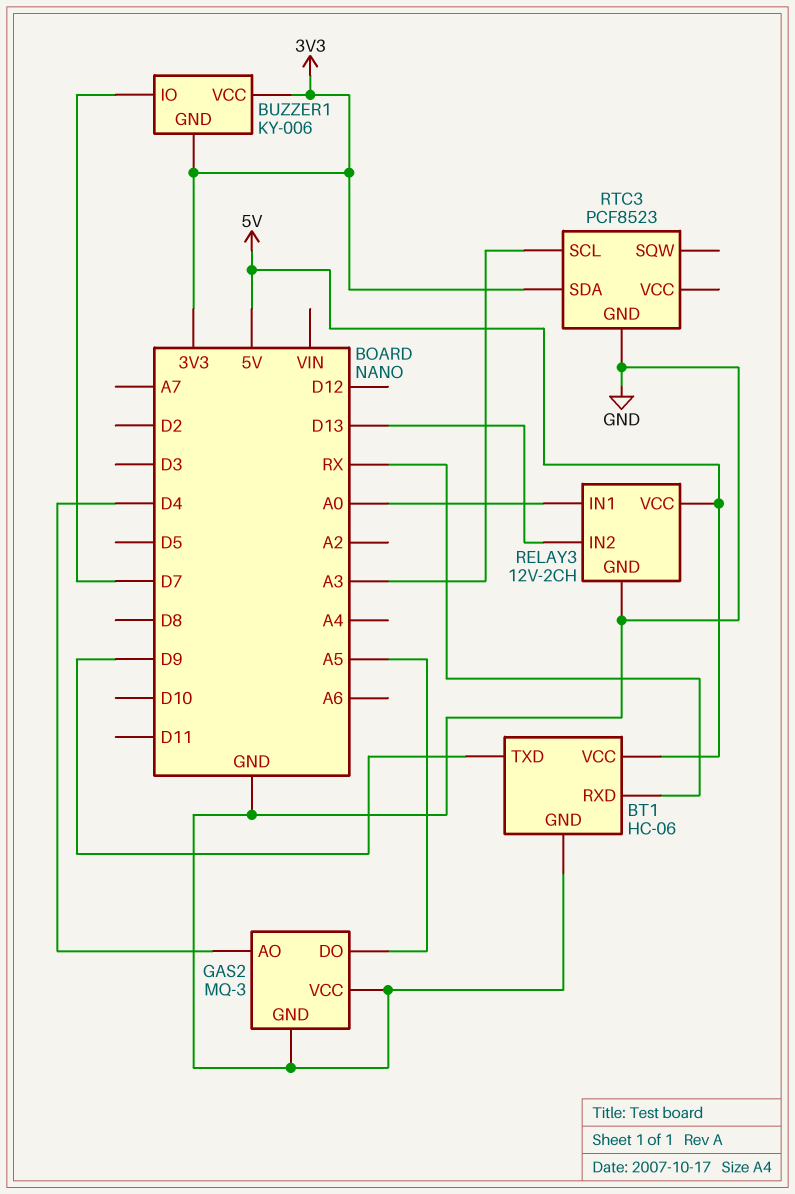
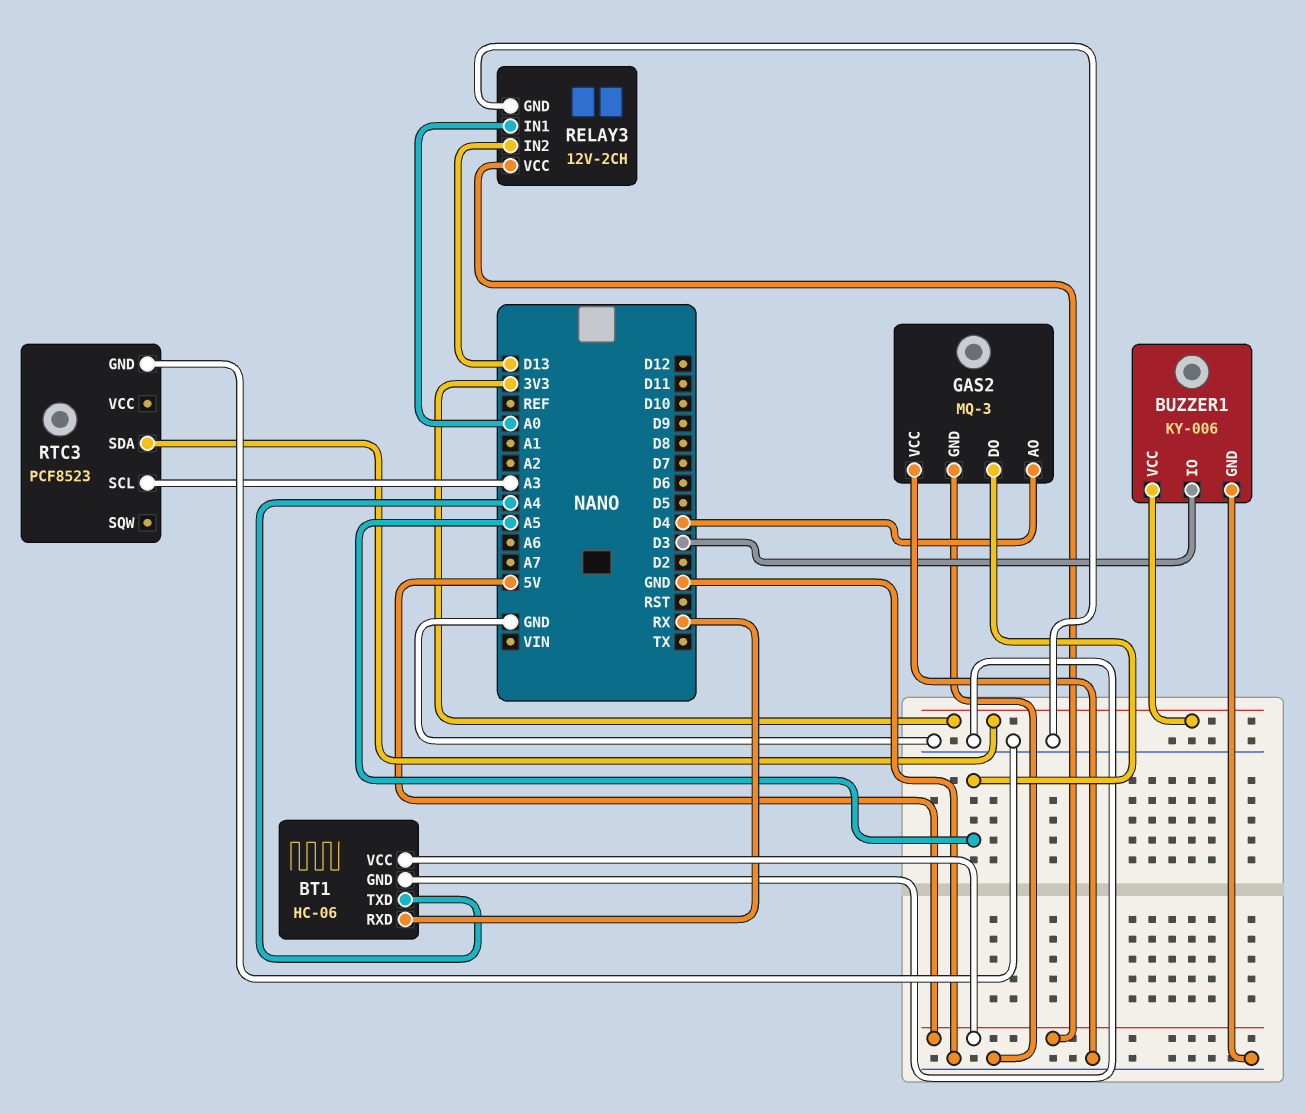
BT1 pin TXD: D9 -> A4
BUZZER1 pin GND: 3V3 -> GND
BUZZER1 pin IO: D7 -> D3

